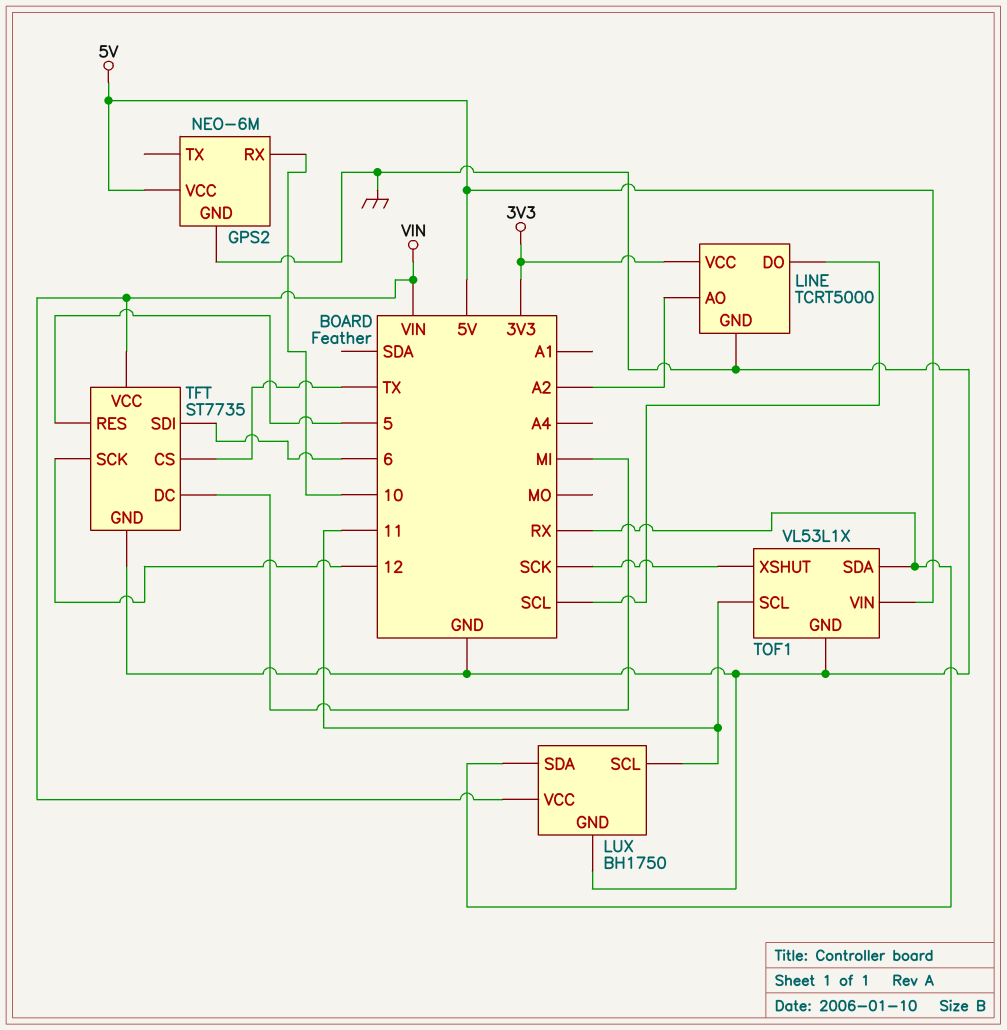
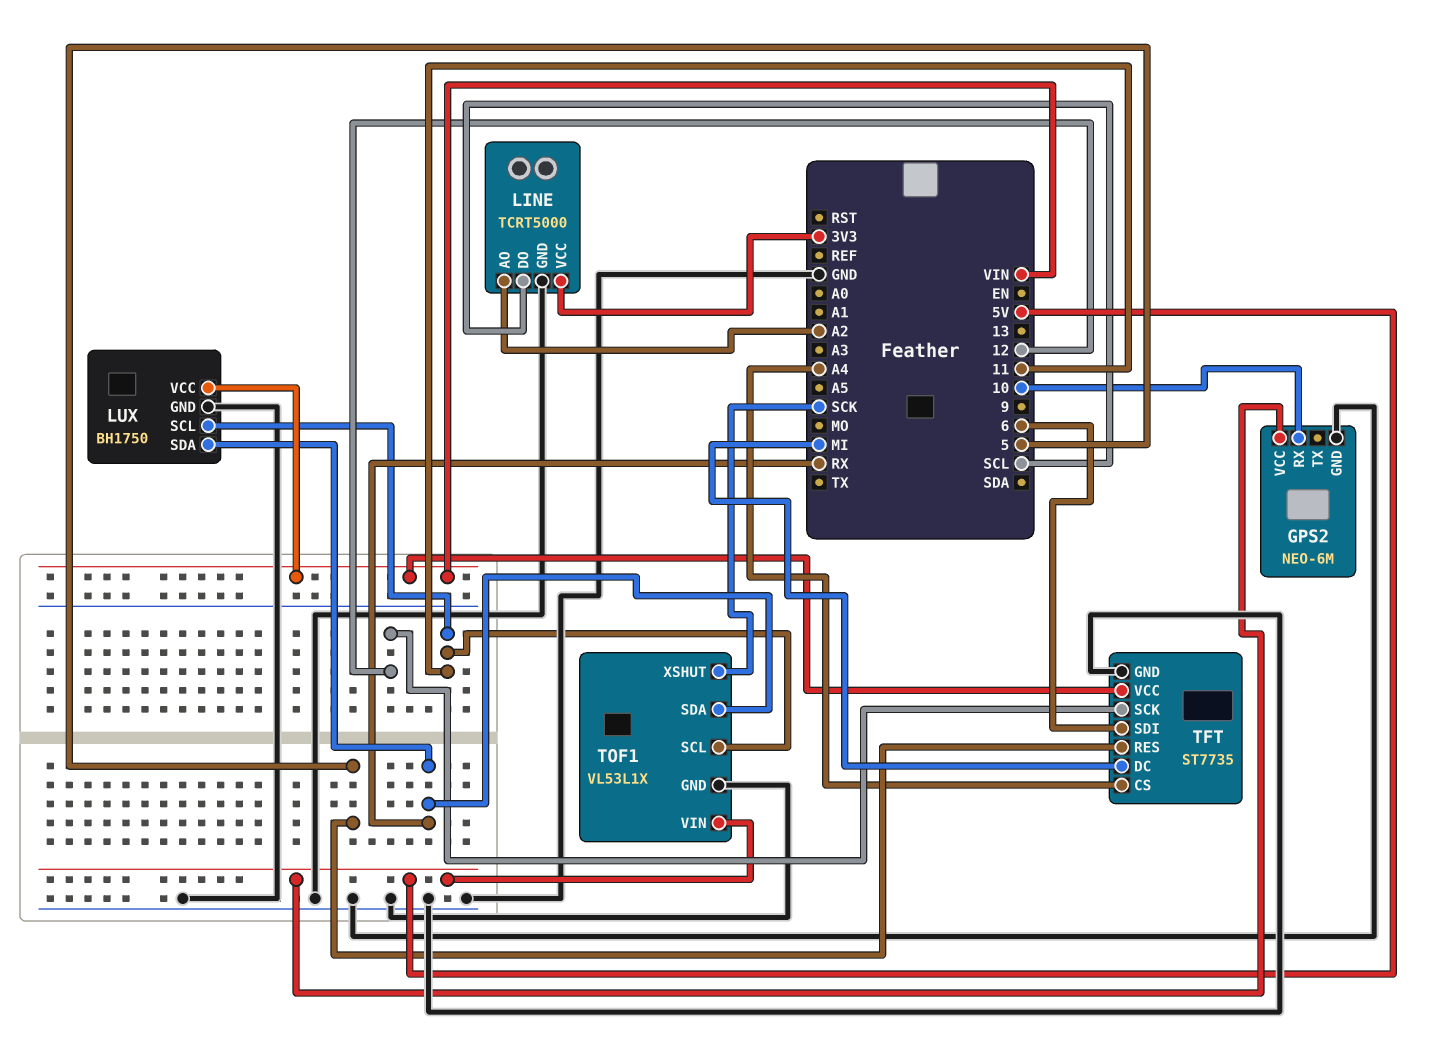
TFT pin CS: TX -> A4

